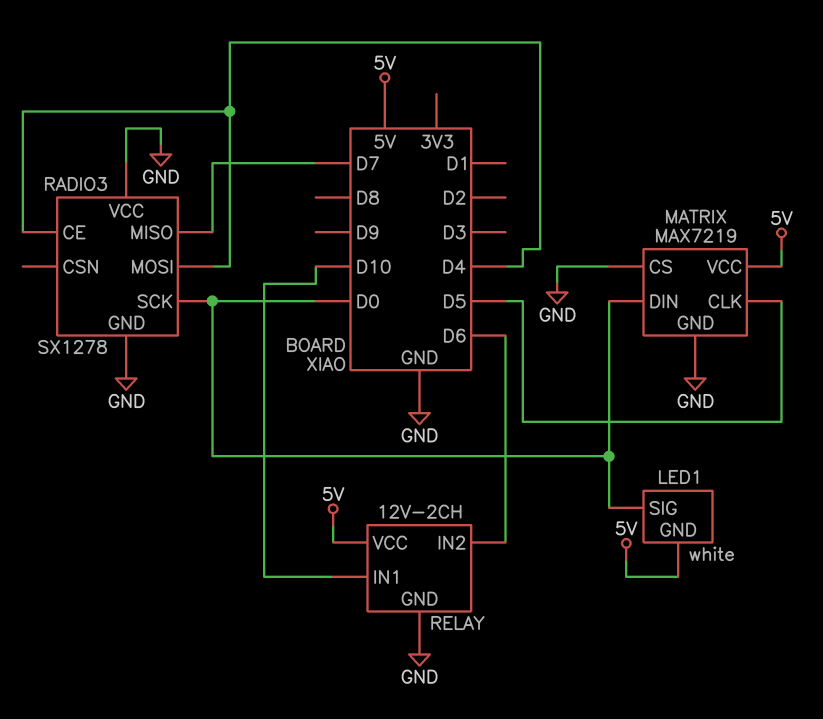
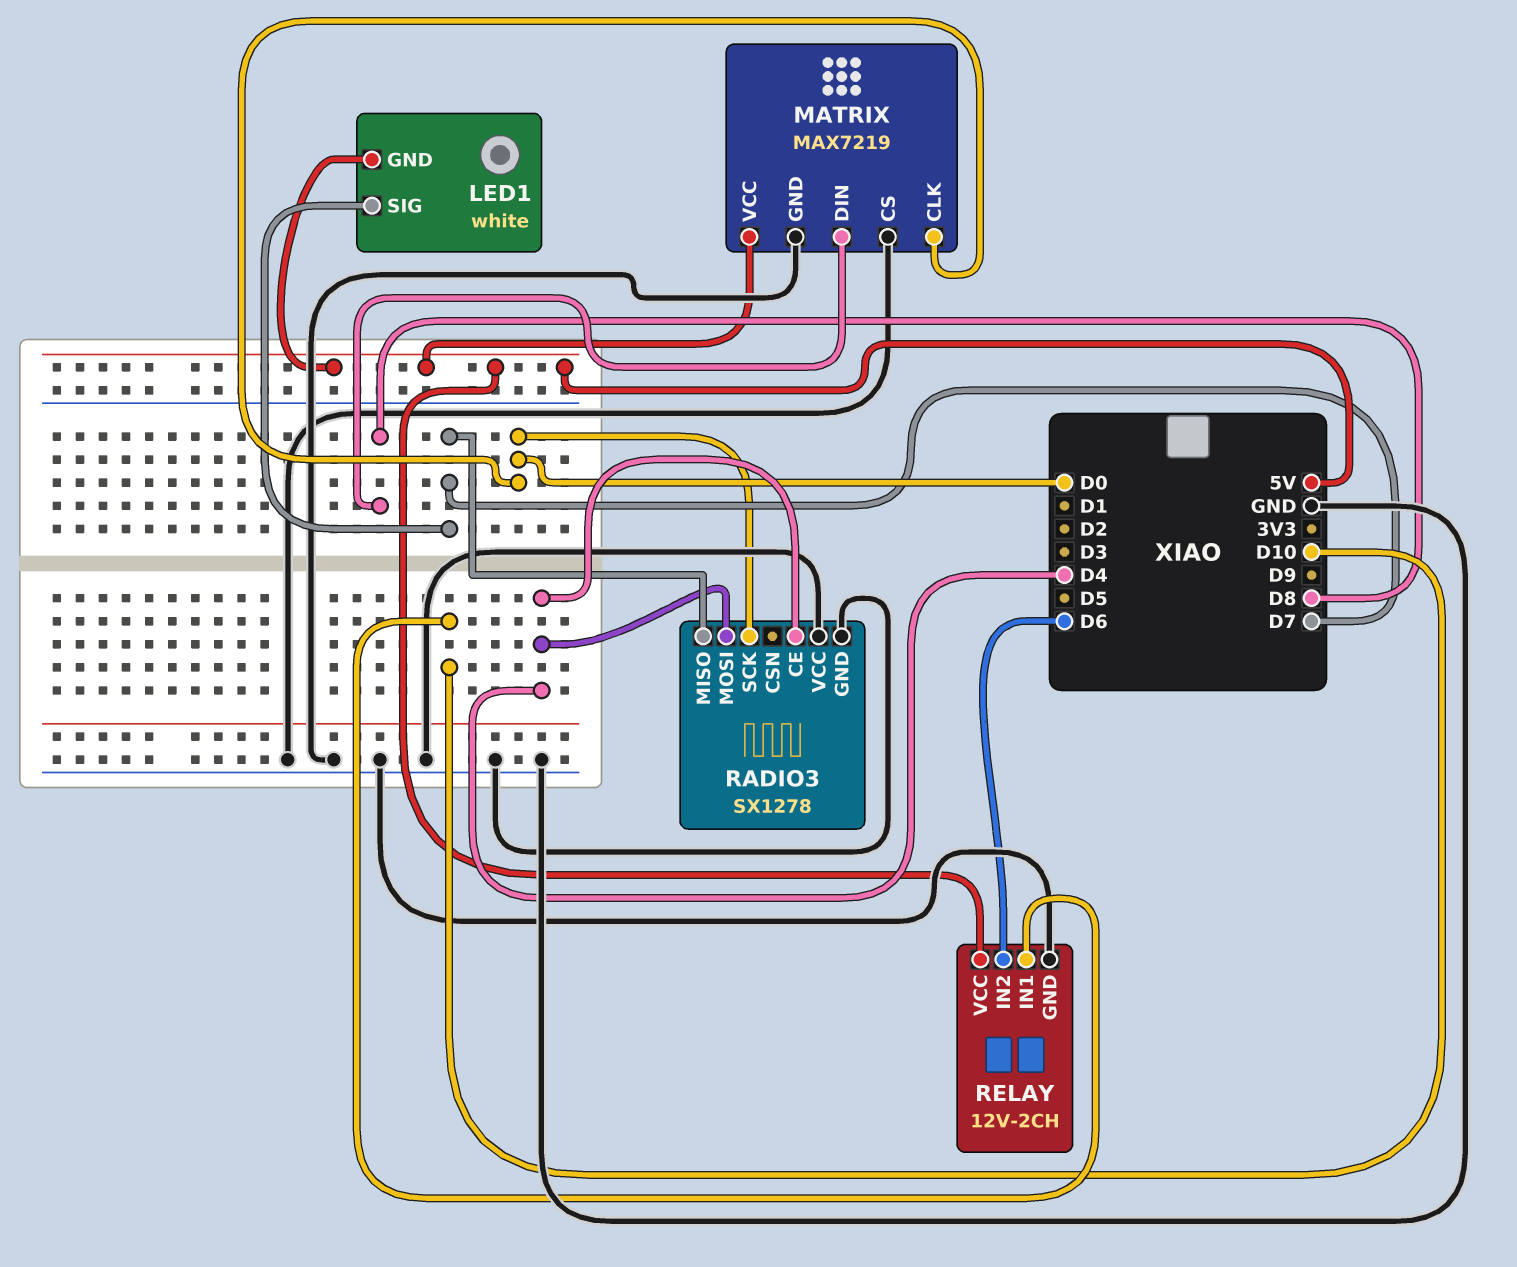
LED1 pin SIG: D0 -> D7
MATRIX pin CLK: D5 -> D0
MATRIX pin DIN: D0 -> D8

